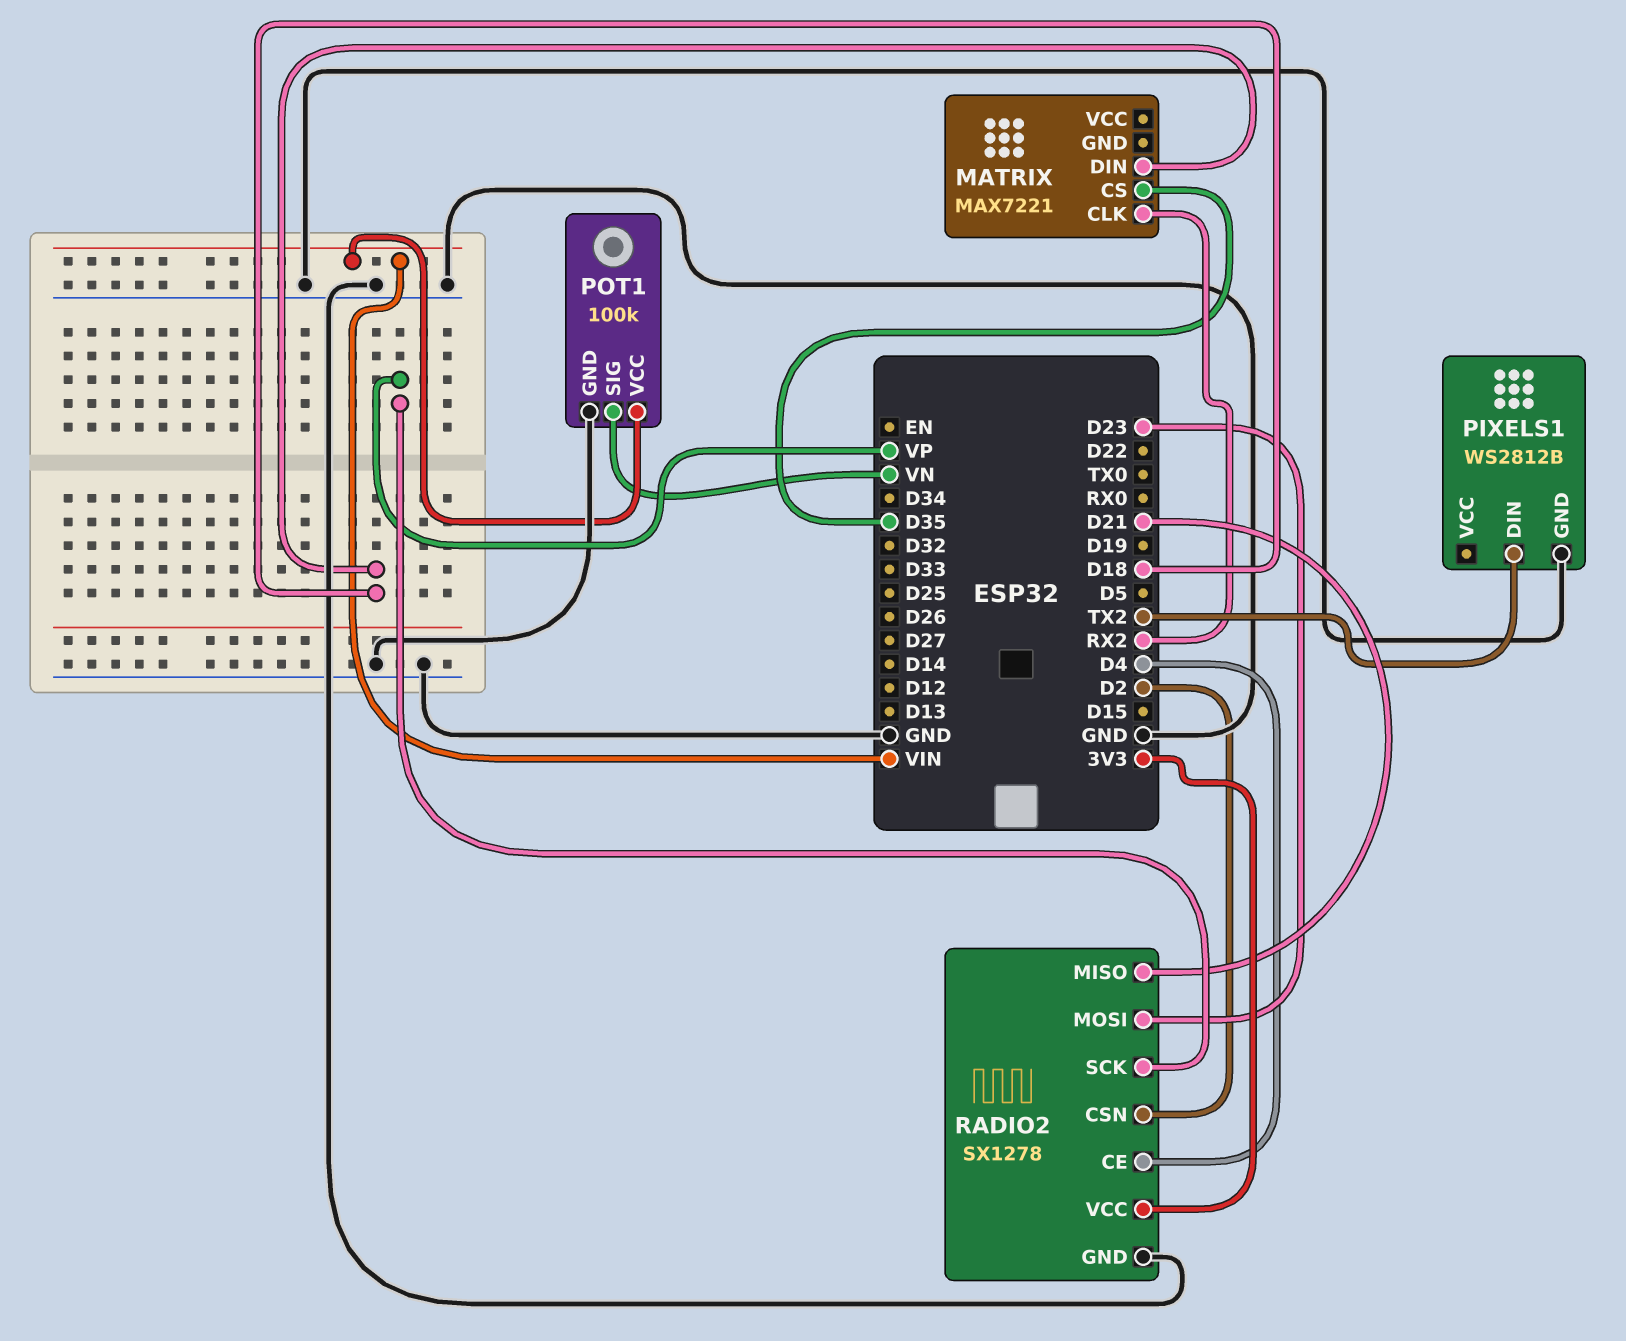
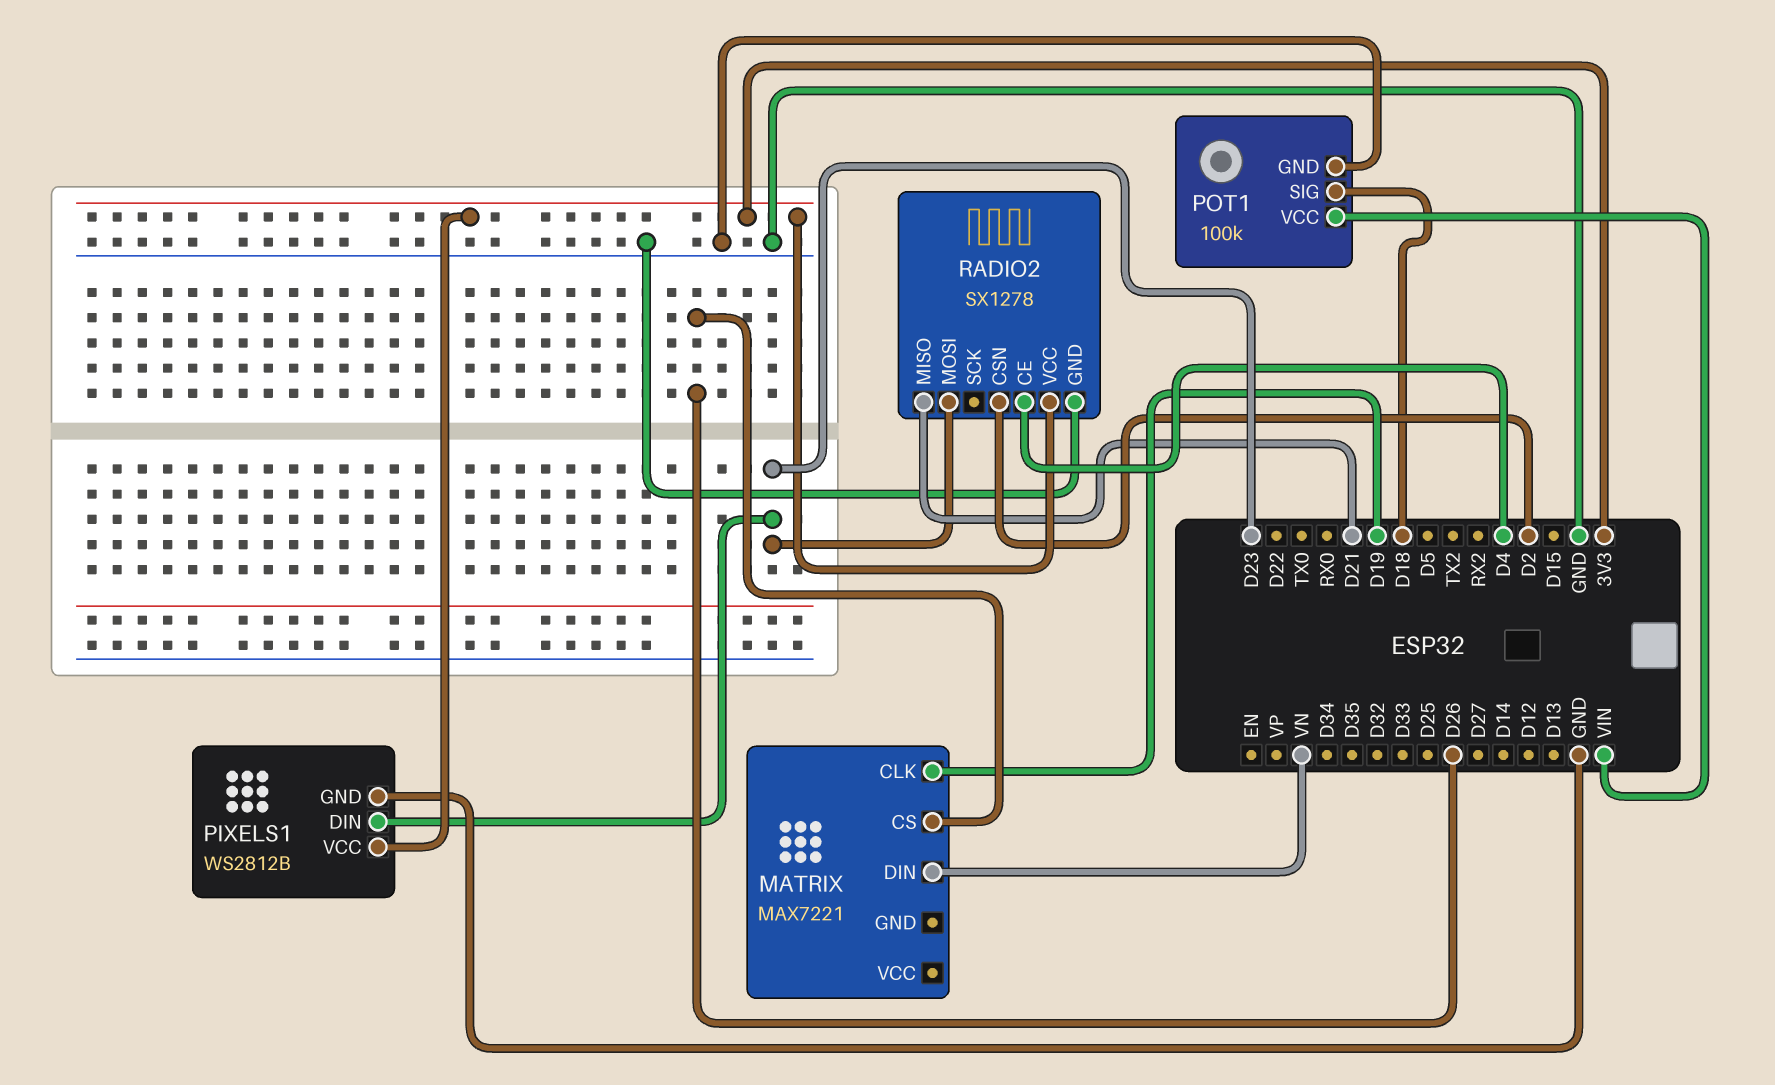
MATRIX pin CLK: RX2 -> D19
MATRIX pin CS: D35 -> D26
MATRIX pin DIN: D18 -> VN
PIXELS1 pin DIN: TX2 -> D23
PIXELS1 pin VCC: none -> 3V3
POT1 pin SIG: VN -> D18
RADIO2 pin SCK: VP -> none

